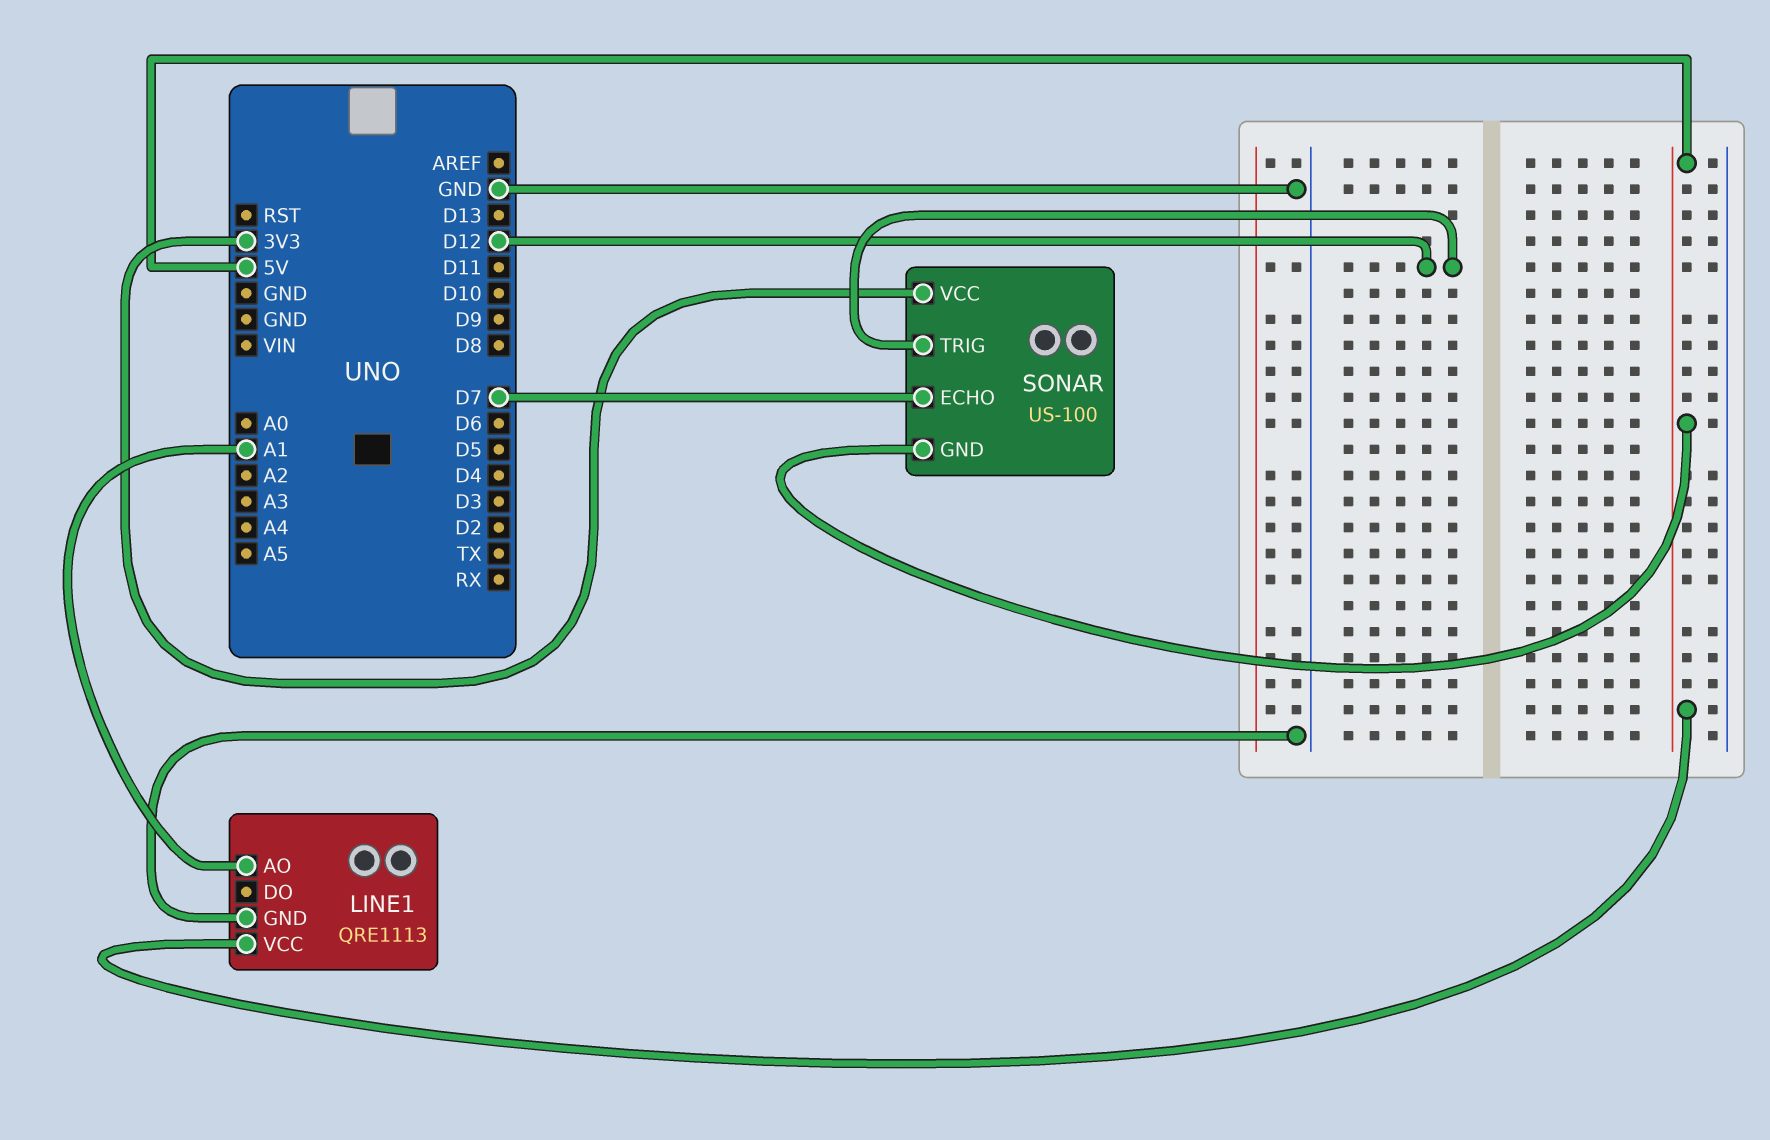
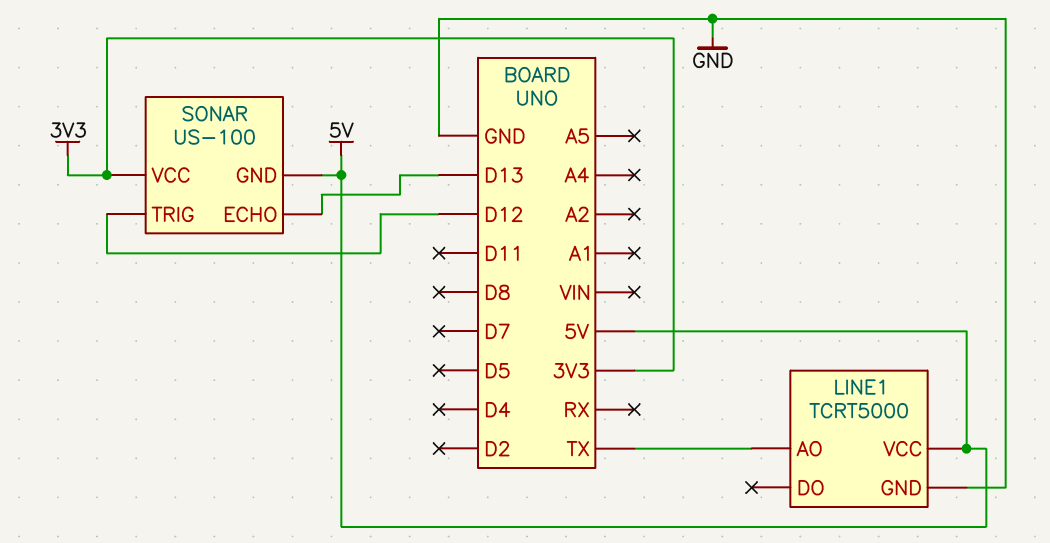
LINE1: QRE1113 -> TCRT5000
LINE1 pin AO: A1 -> TX
SONAR pin ECHO: D7 -> D13

